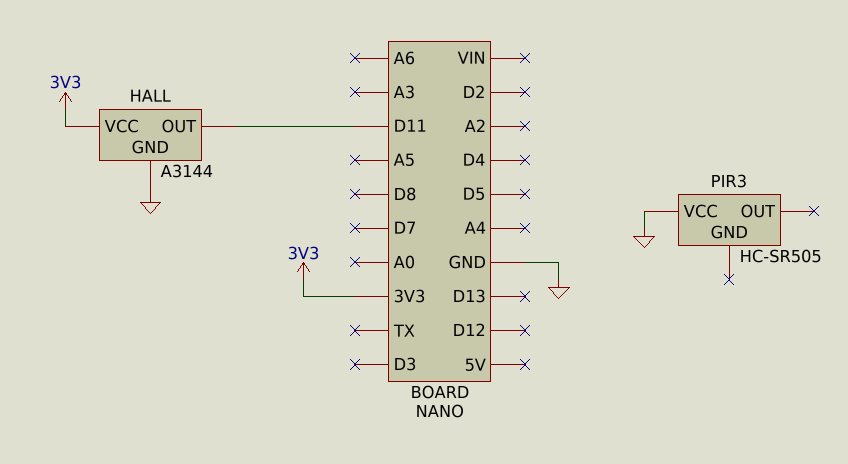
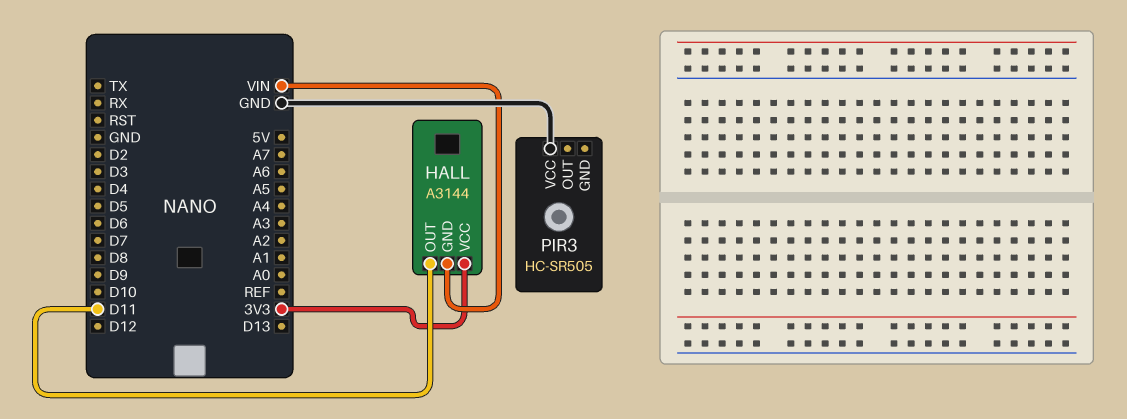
HALL pin GND: GND -> VIN

